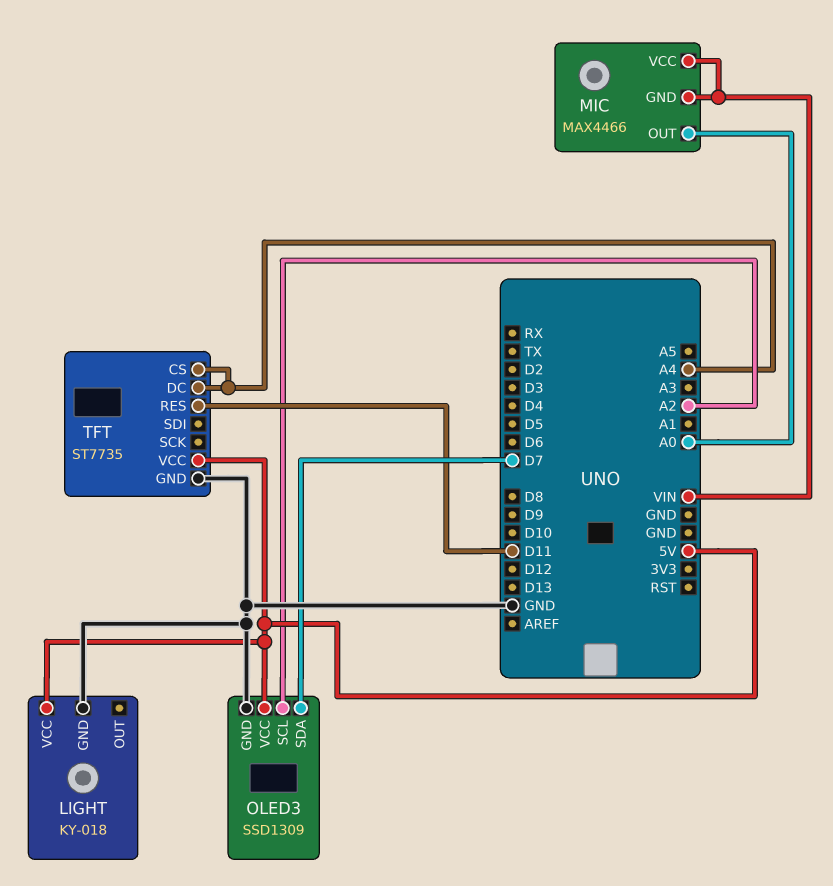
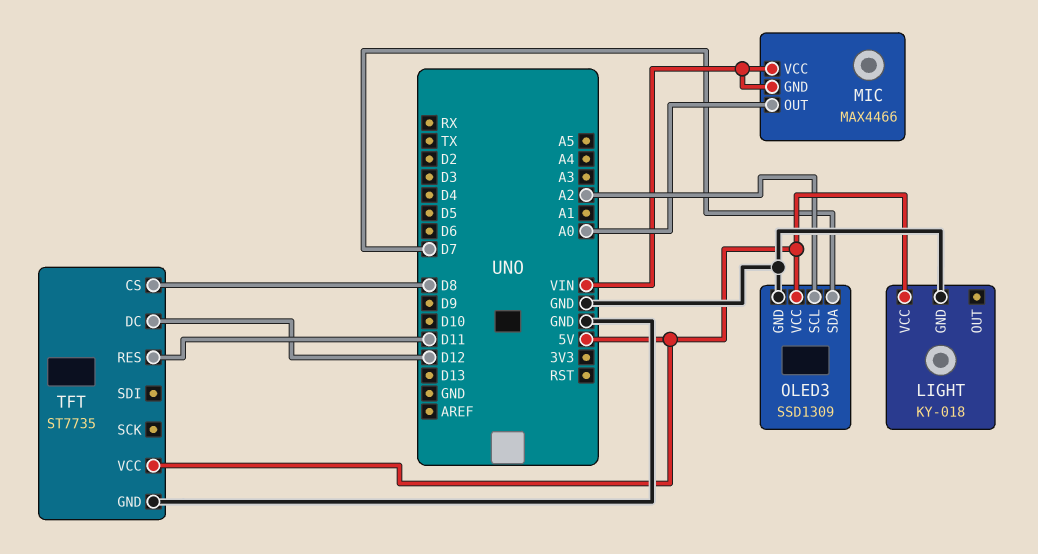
TFT pin CS: A4 -> D8
TFT pin DC: A4 -> D12

